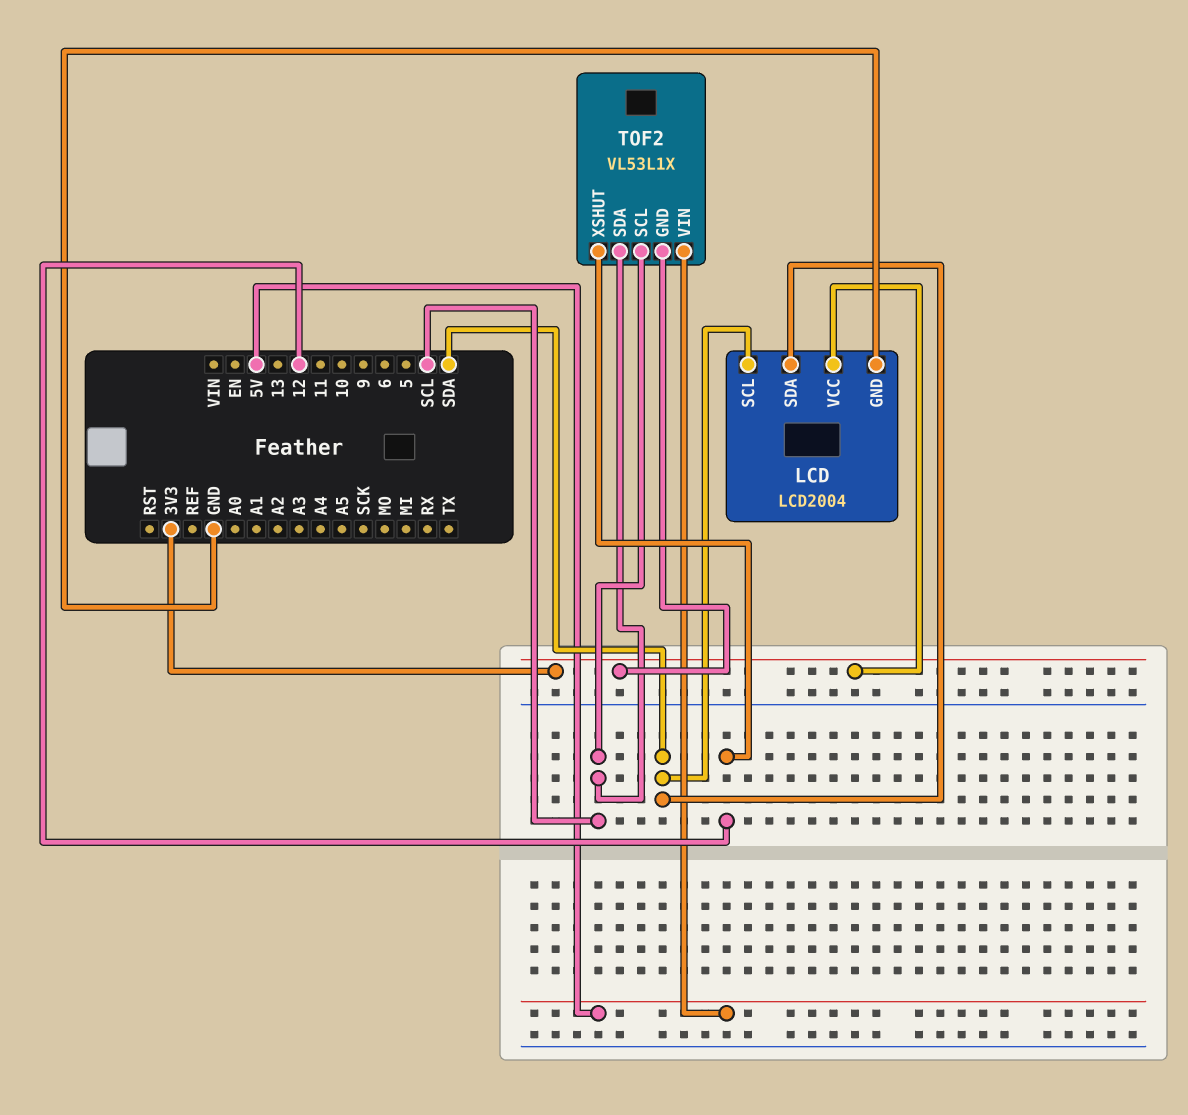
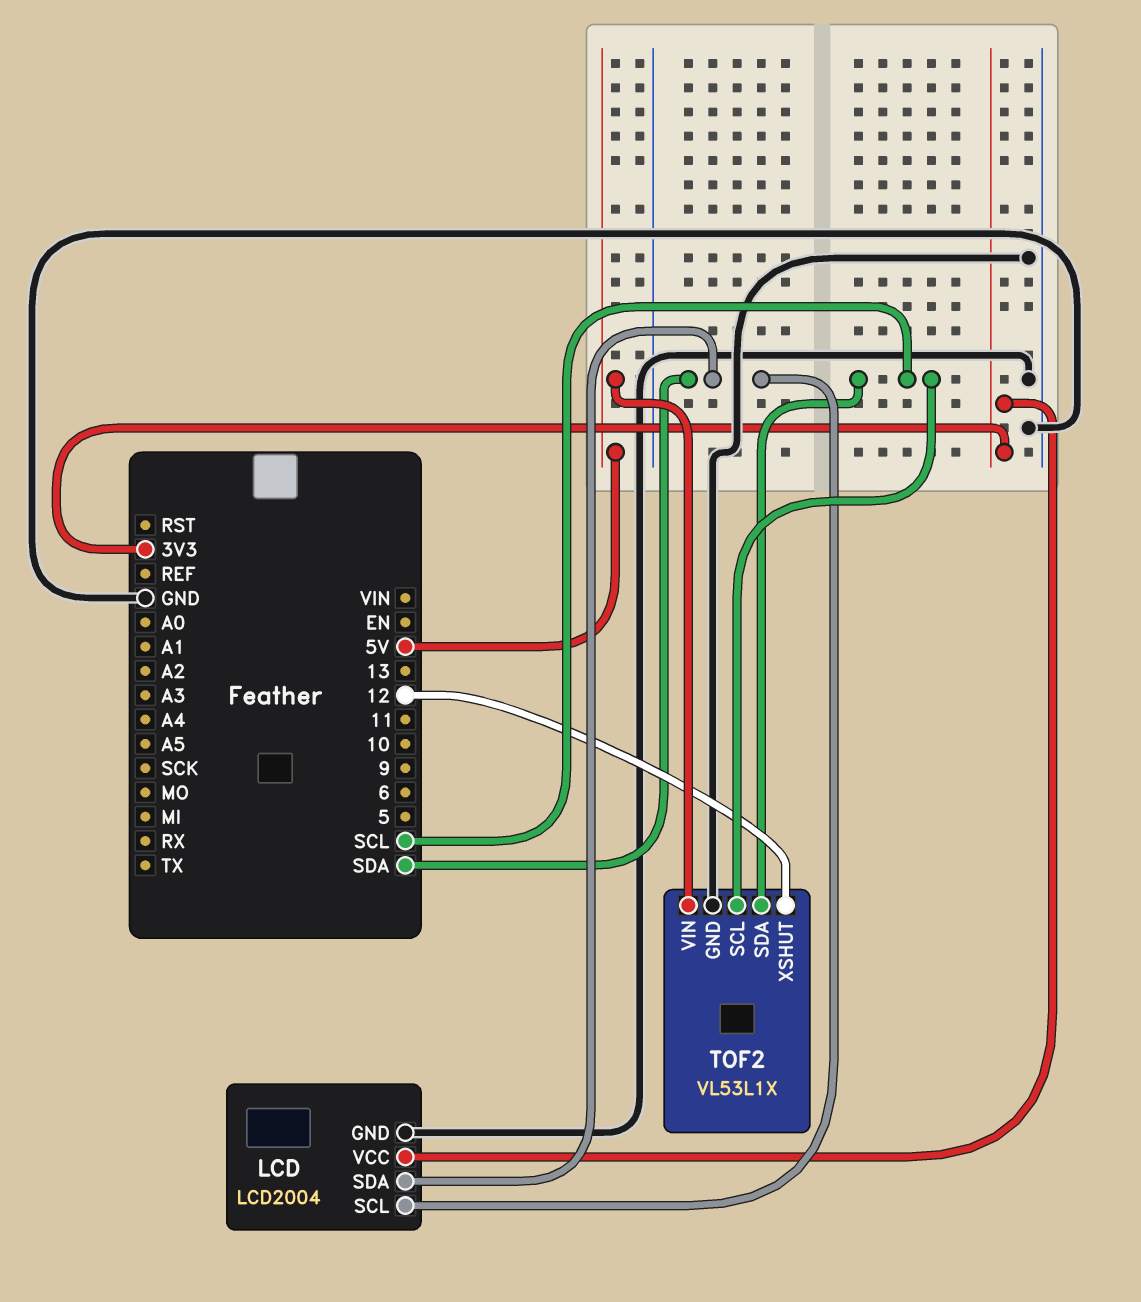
TOF2 pin GND: 3V3 -> GND

